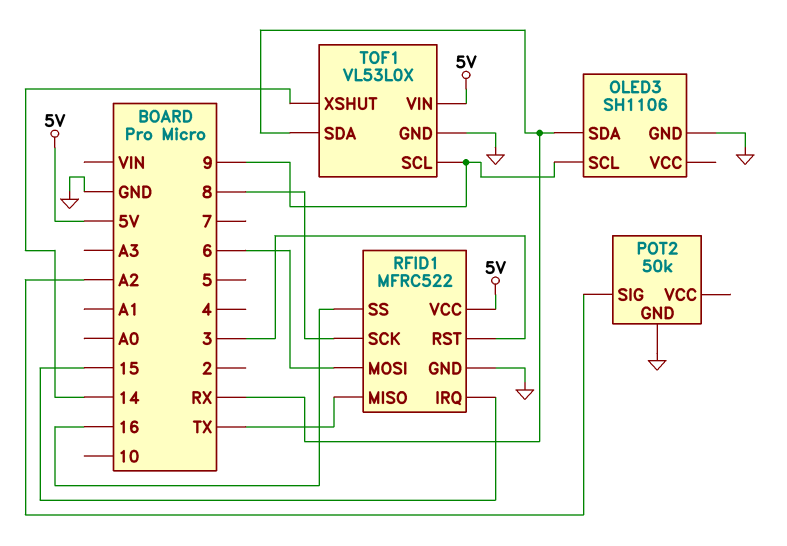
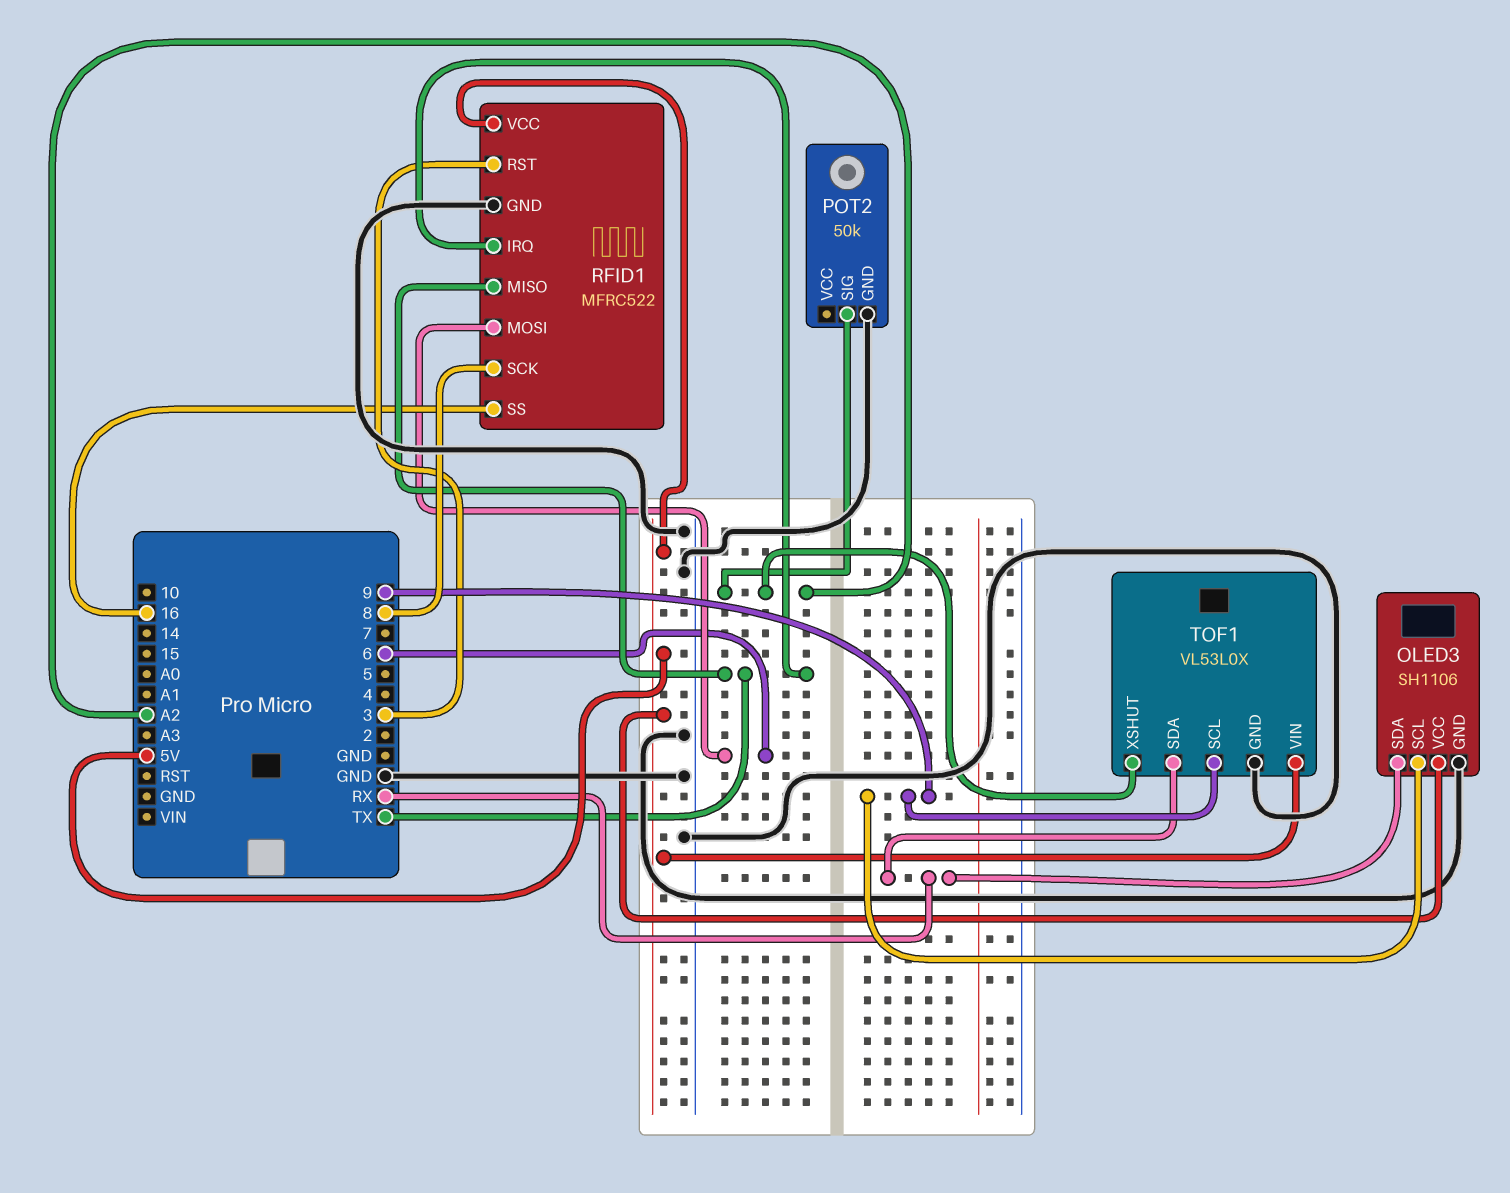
OLED3 pin VCC: none -> 5V
RFID1 pin IRQ: 15 -> TX
TOF1 pin XSHUT: 14 -> A2

